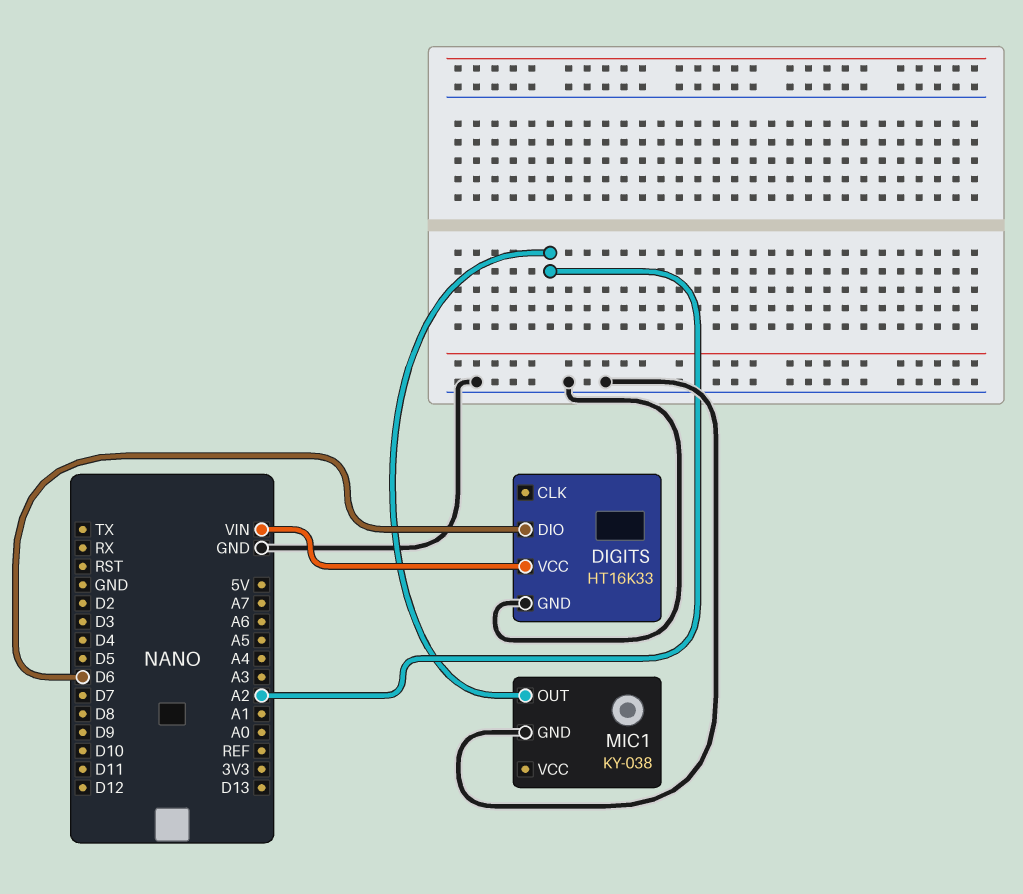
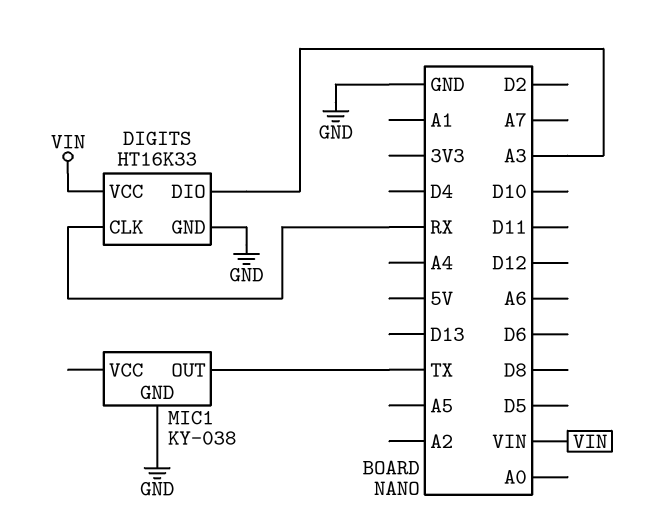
DIGITS pin CLK: none -> RX
DIGITS pin DIO: D6 -> A3
MIC1 pin OUT: A2 -> TX

